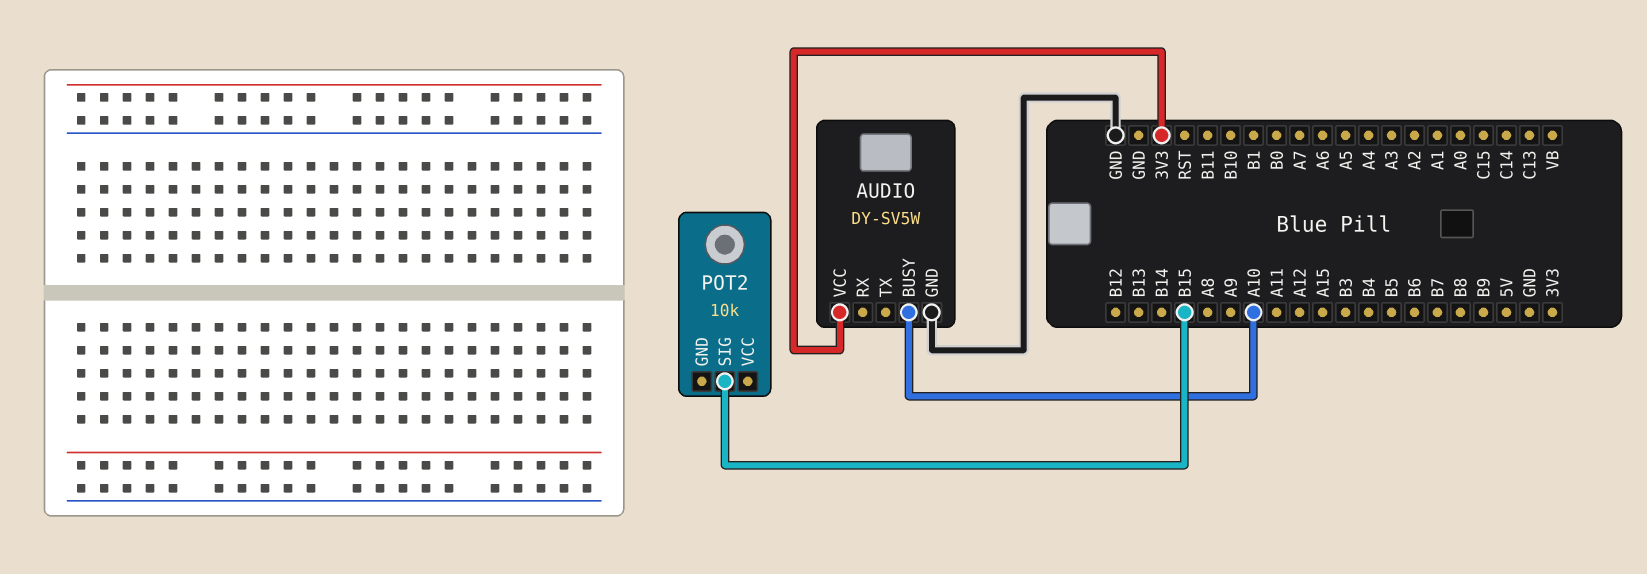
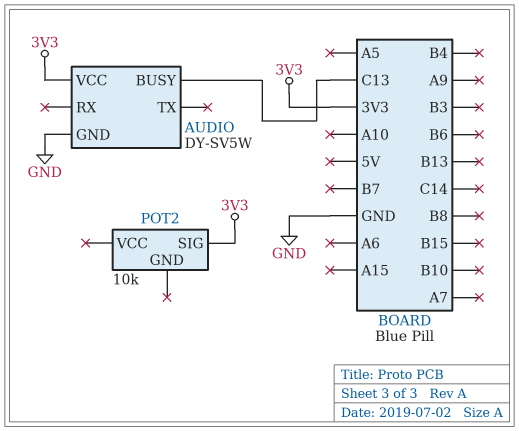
AUDIO pin BUSY: A10 -> C13
POT2 pin SIG: B15 -> 3V3

